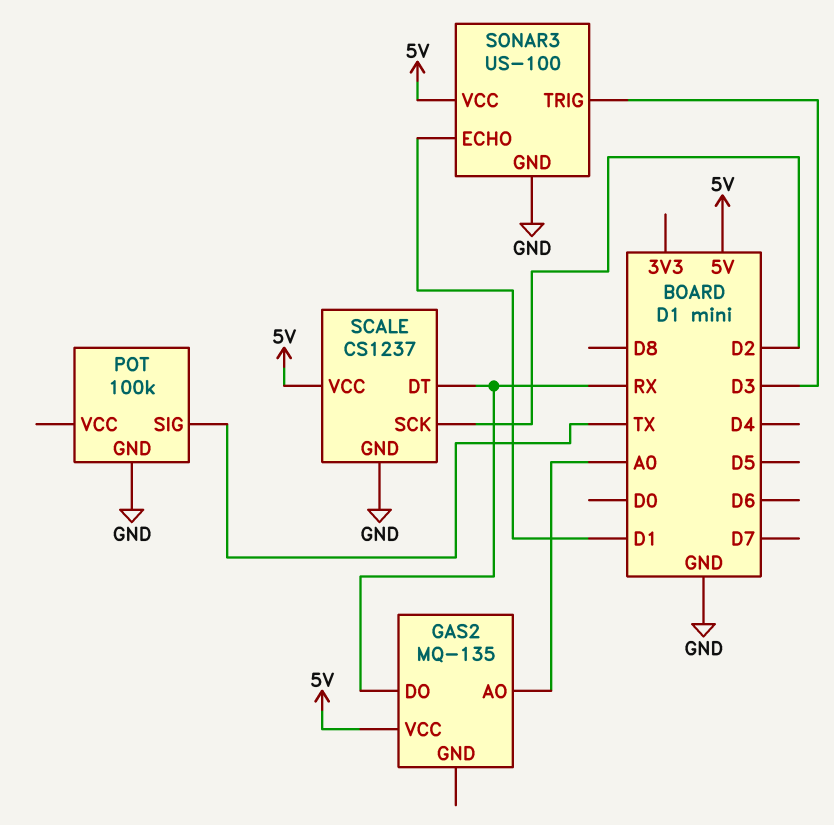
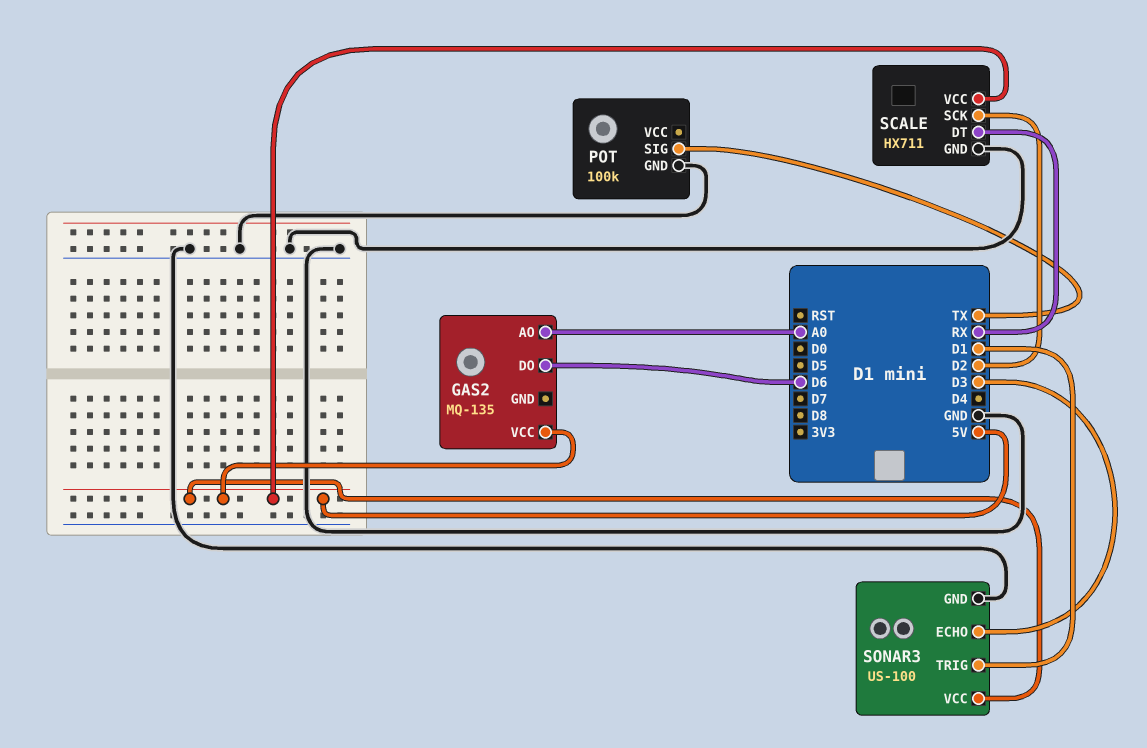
GAS2 pin DO: RX -> D6
SCALE: CS1237 -> HX711
SONAR3 pin ECHO: D1 -> D3
SONAR3 pin TRIG: D3 -> D1

